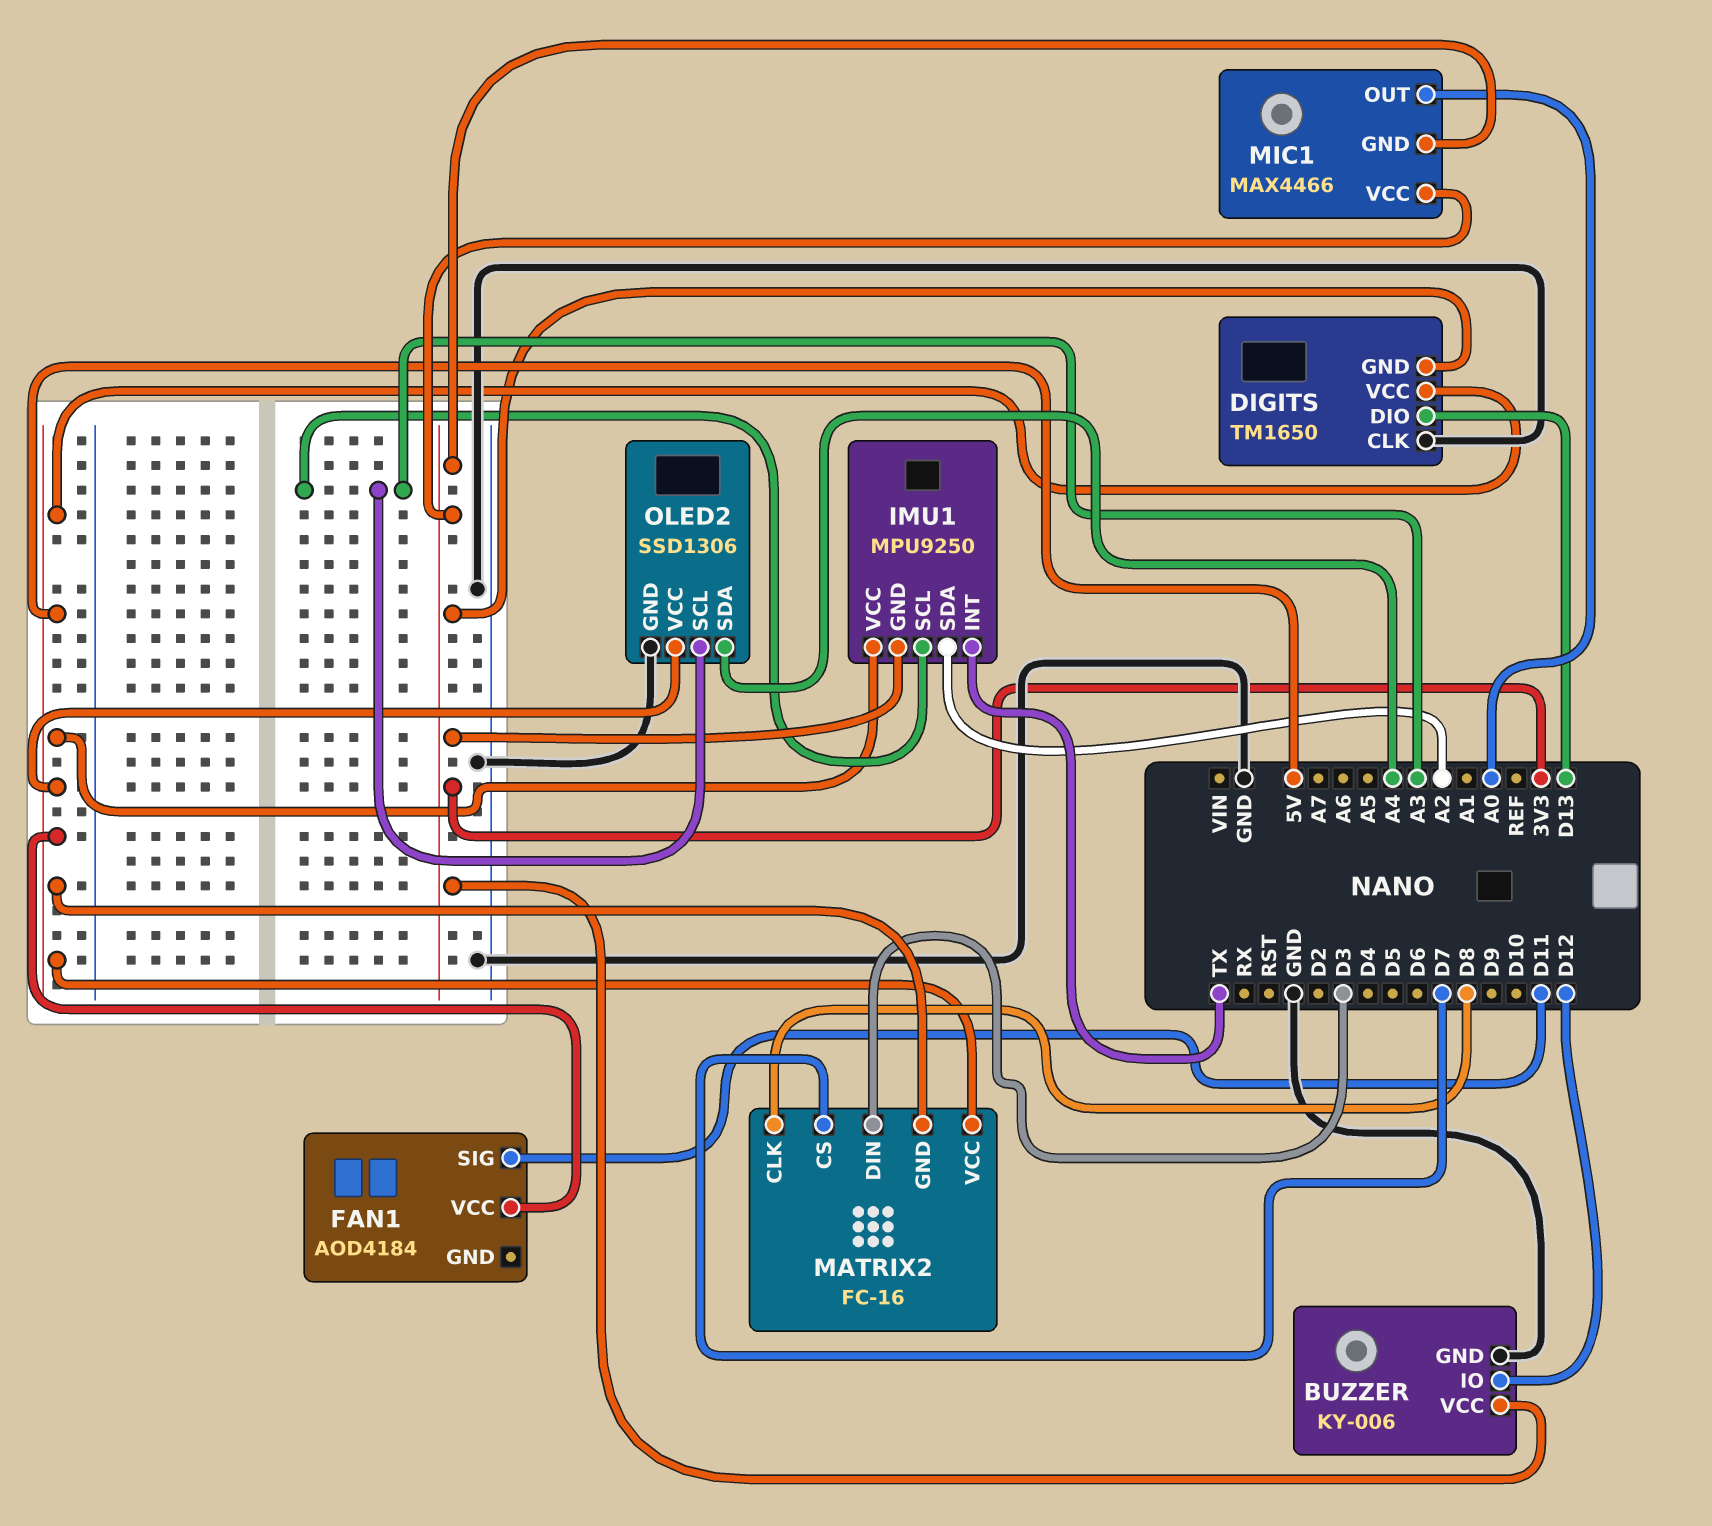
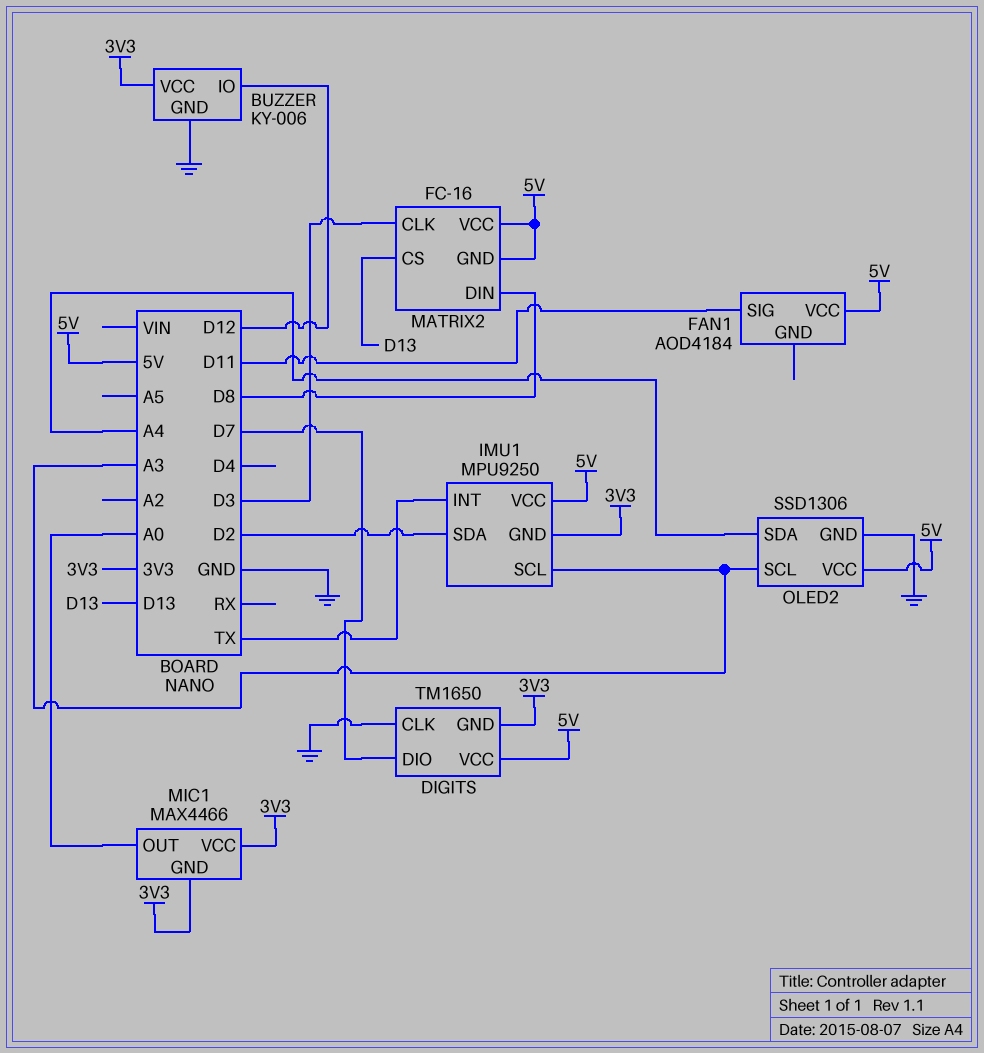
DIGITS pin DIO: D13 -> D7
IMU1 pin SDA: A2 -> D2
MATRIX2 pin CLK: D8 -> D3
MATRIX2 pin CS: D7 -> D13
MATRIX2 pin DIN: D3 -> D8

